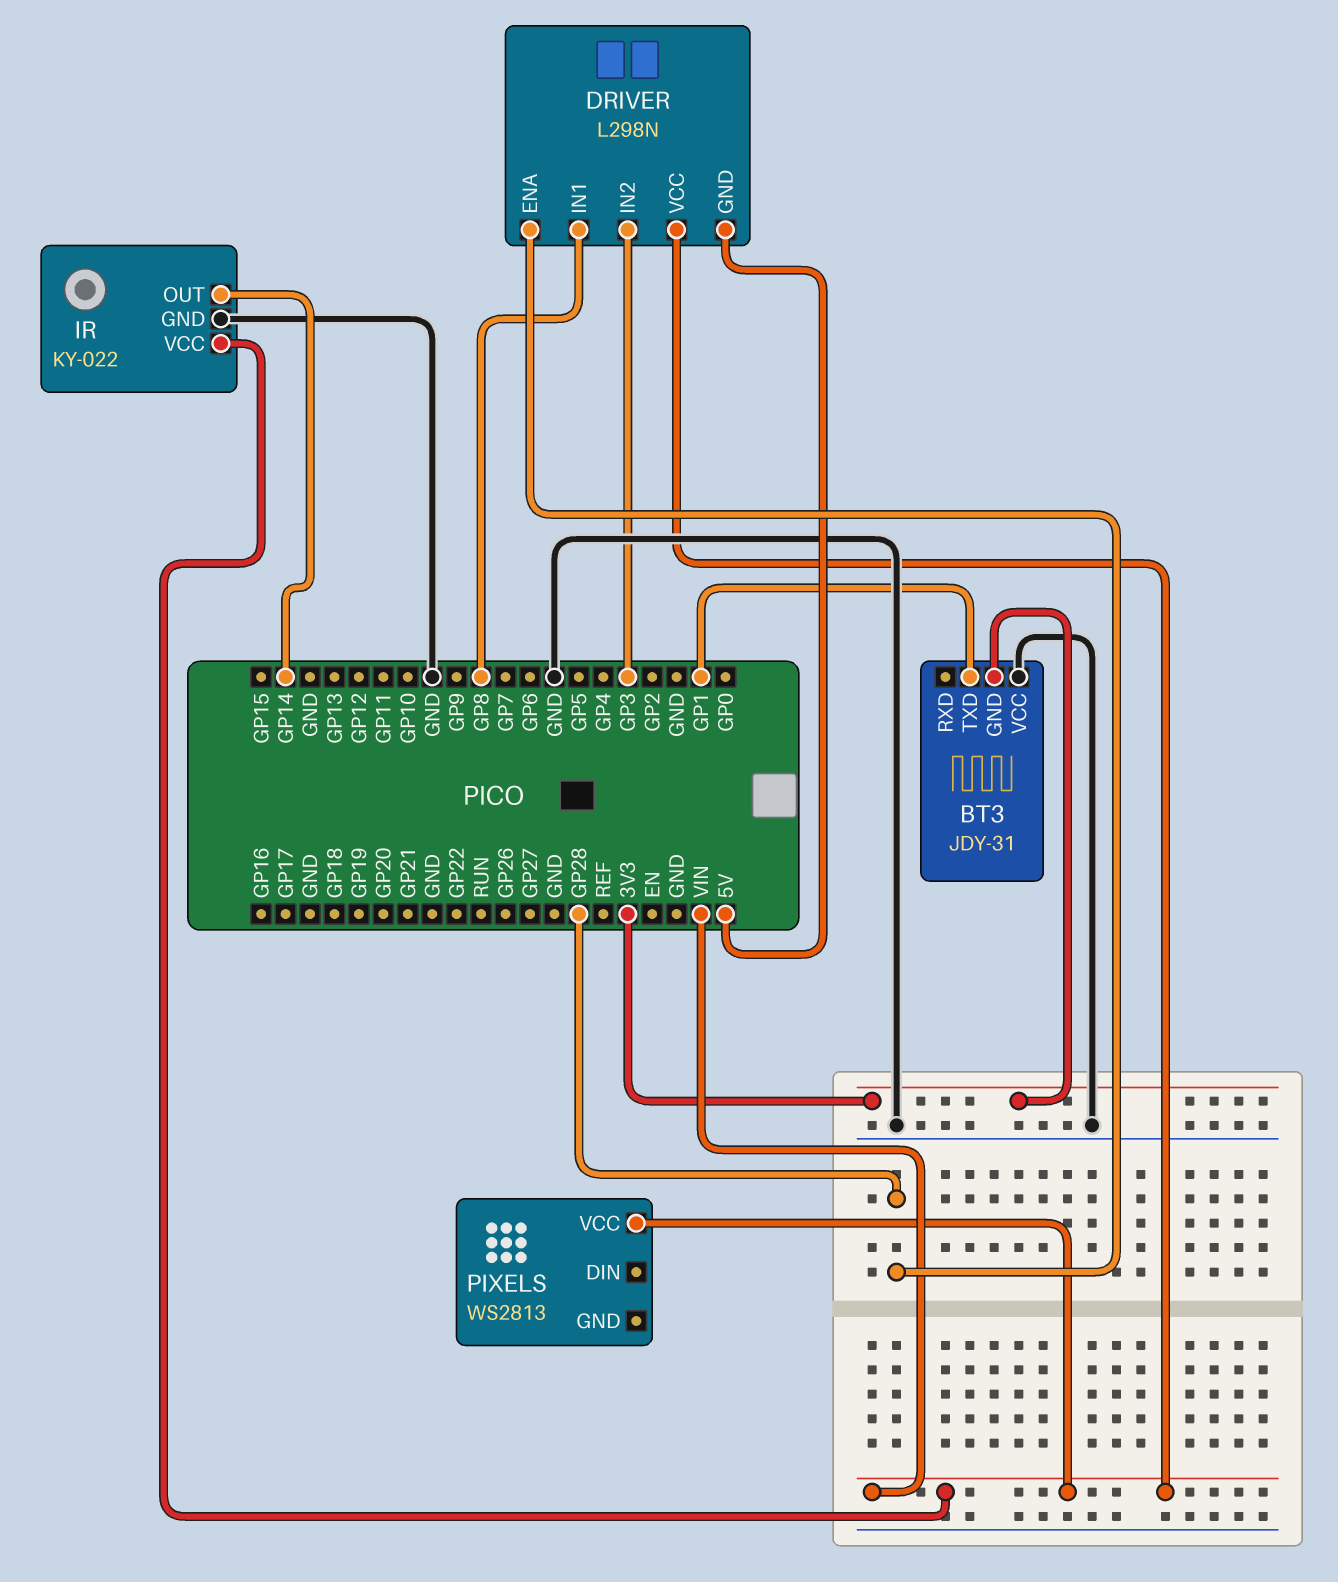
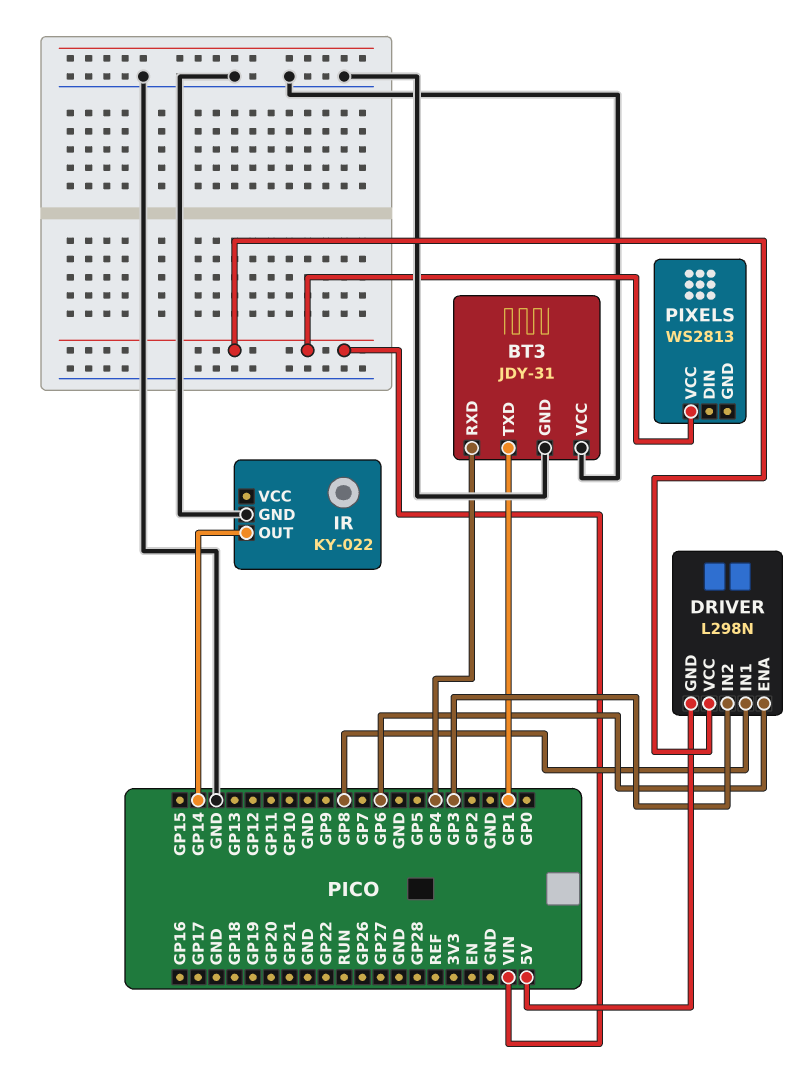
BT3 pin GND: 3V3 -> GND
BT3 pin RXD: none -> GP4
DRIVER pin ENA: GP28 -> GP6
IR pin VCC: VIN -> none

